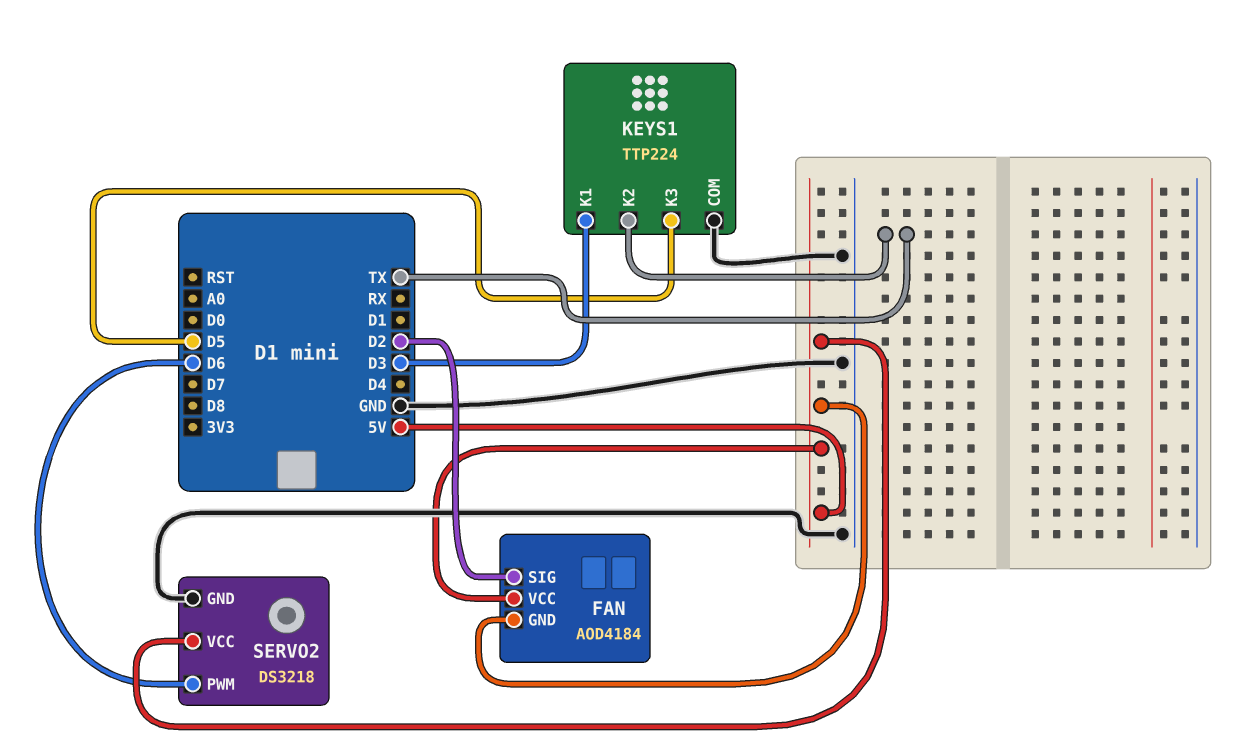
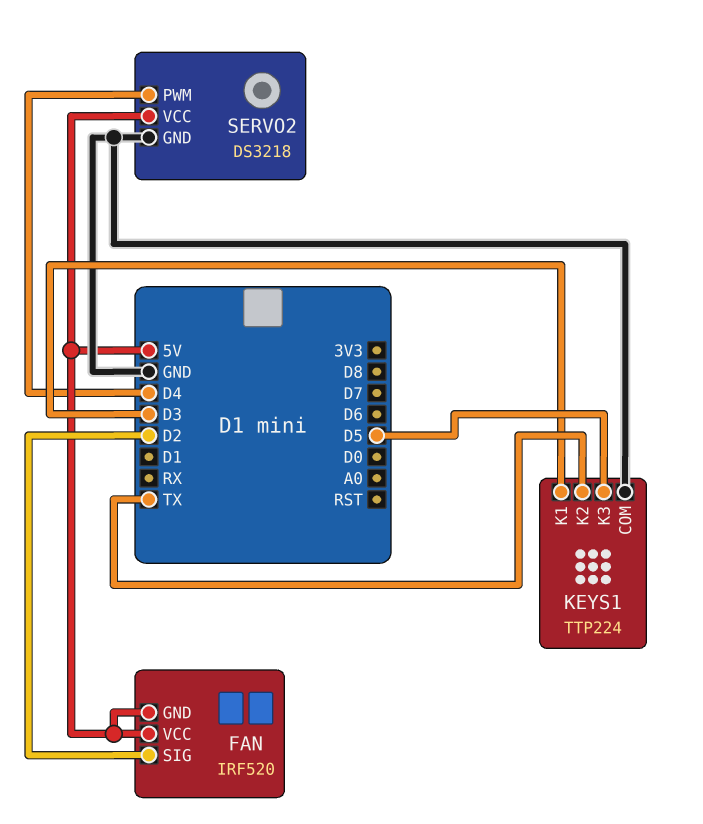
FAN: AOD4184 -> IRF520
SERVO2 pin PWM: D6 -> D4

